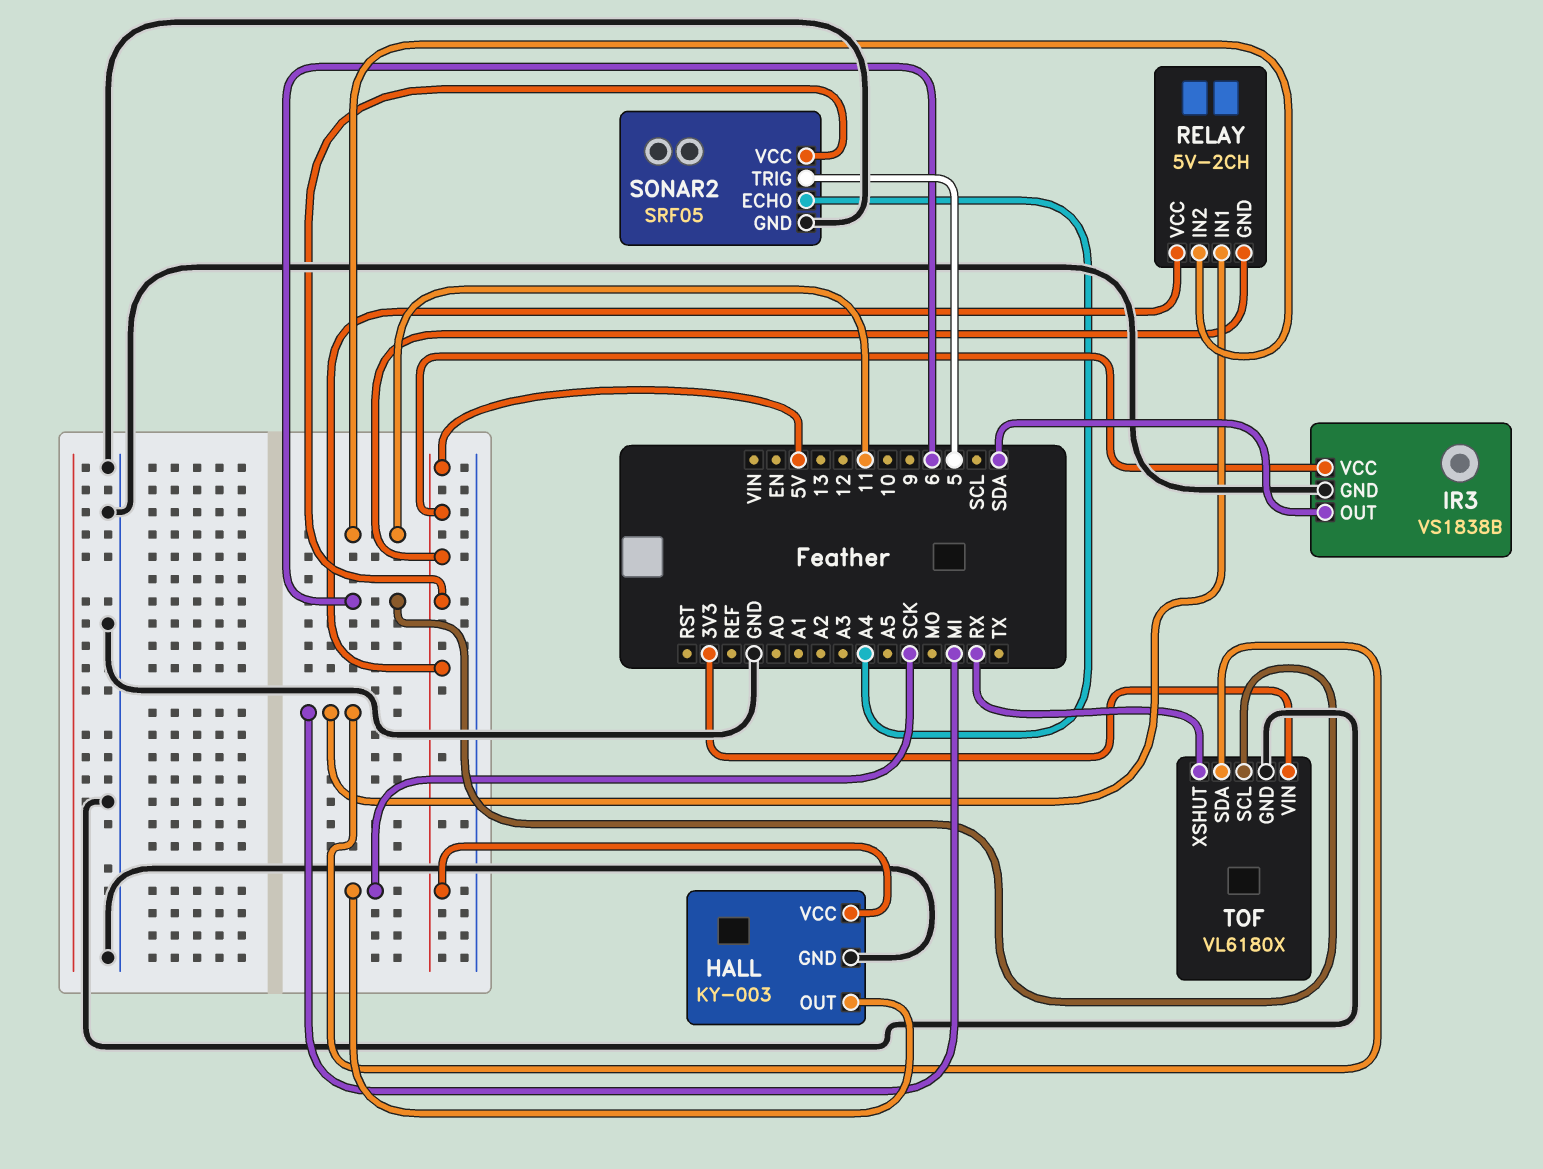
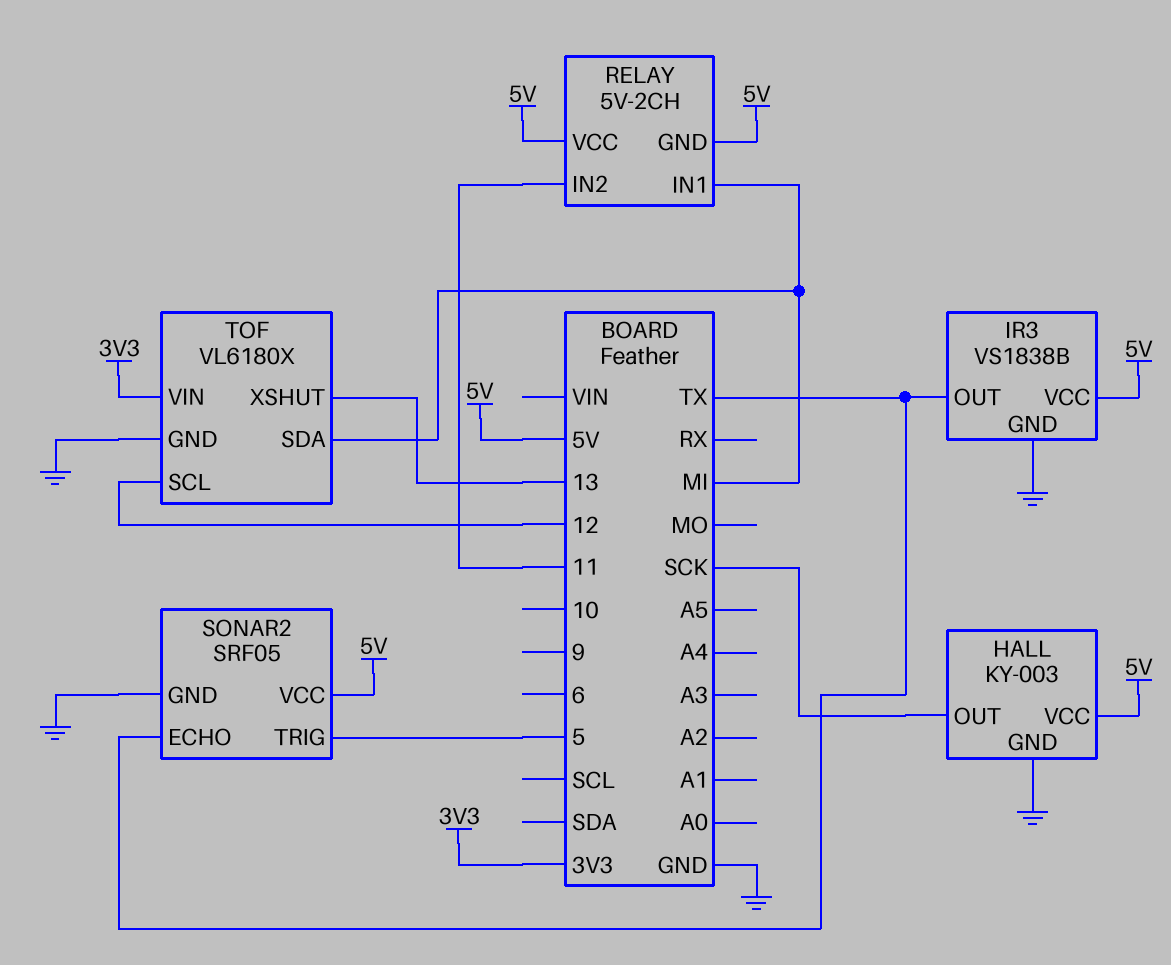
IR3 pin OUT: SDA -> TX
SONAR2 pin ECHO: A4 -> TX
TOF pin SCL: 6 -> 12
TOF pin XSHUT: RX -> 13

